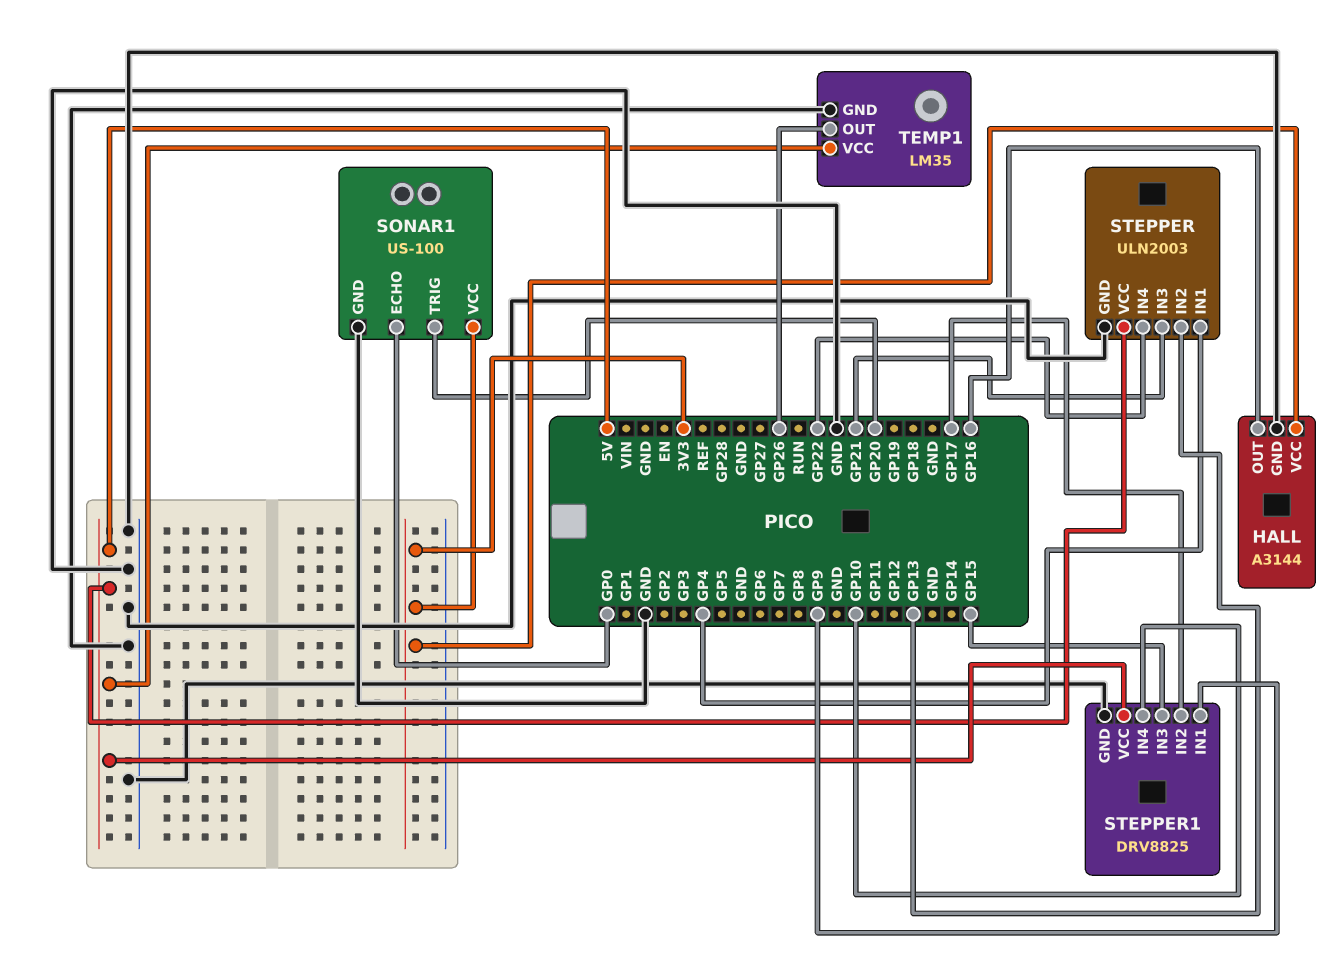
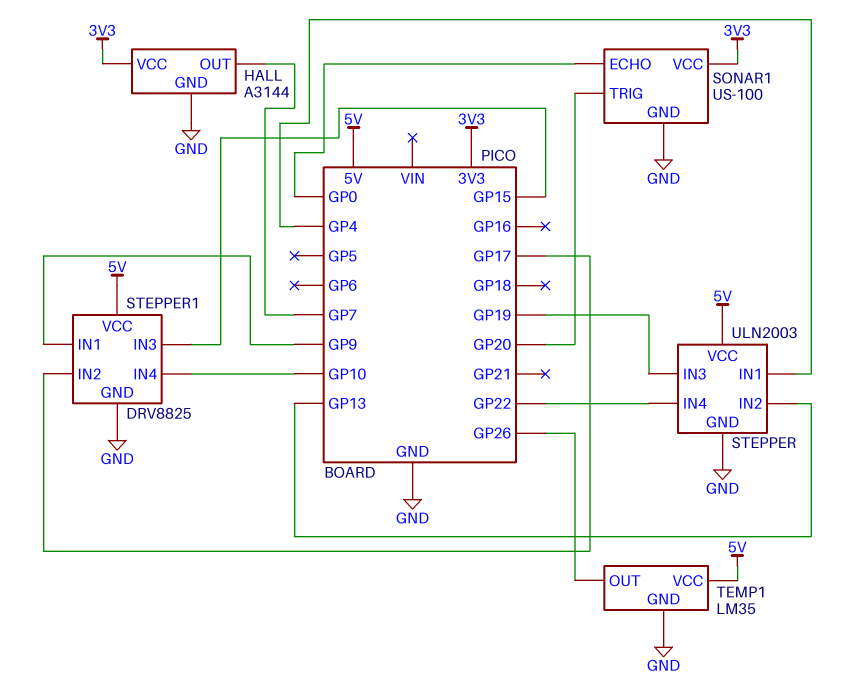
HALL pin OUT: GP16 -> GP7
STEPPER pin IN3: GP21 -> GP19

